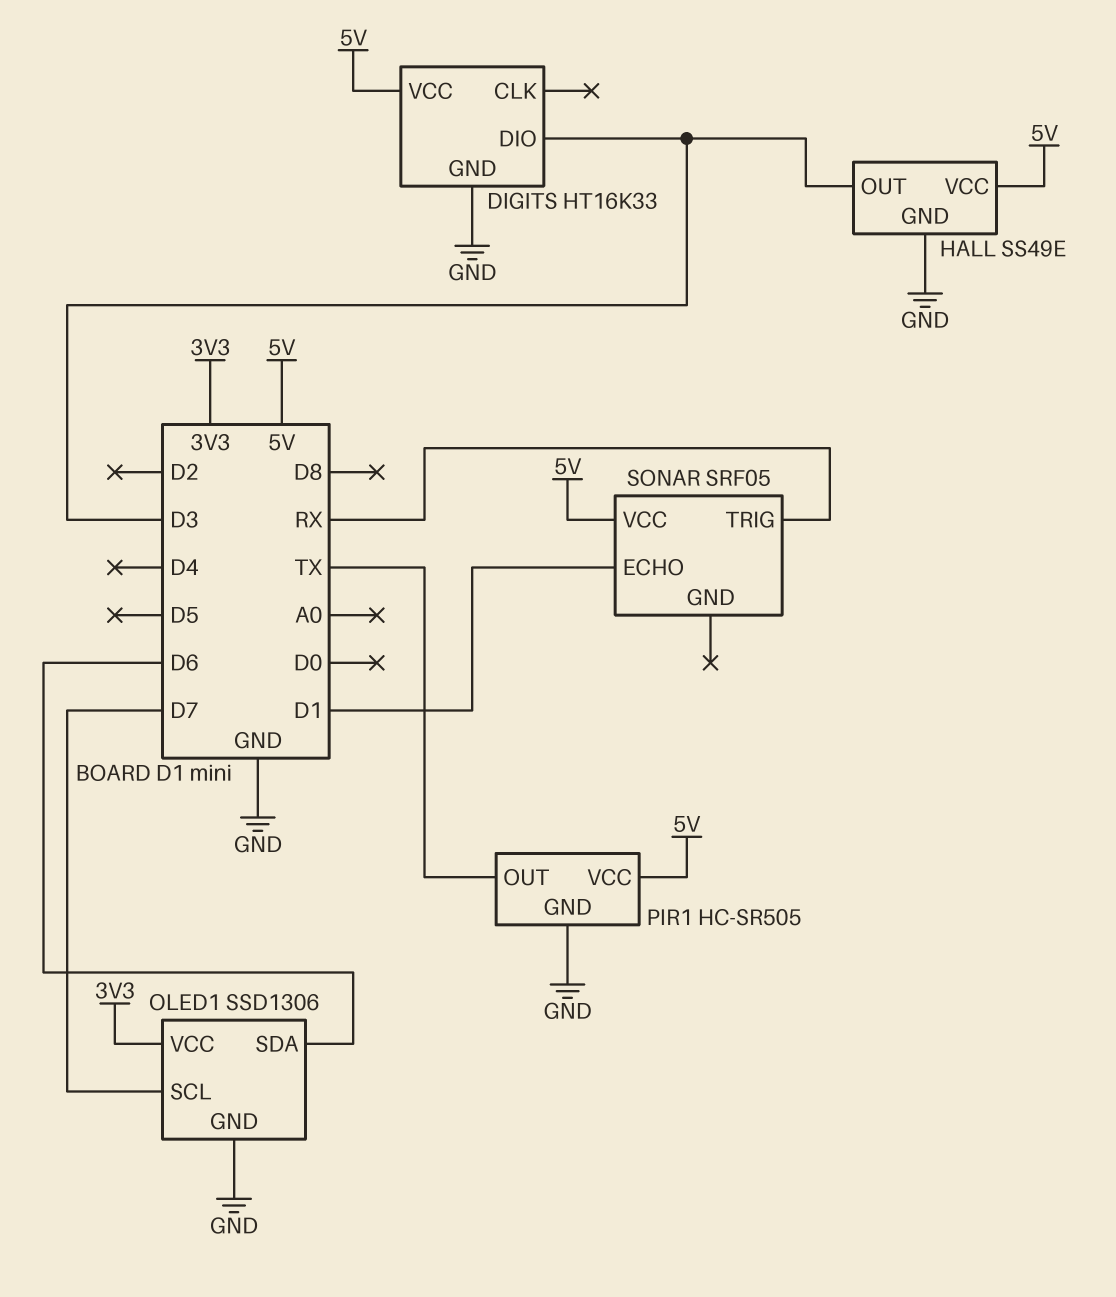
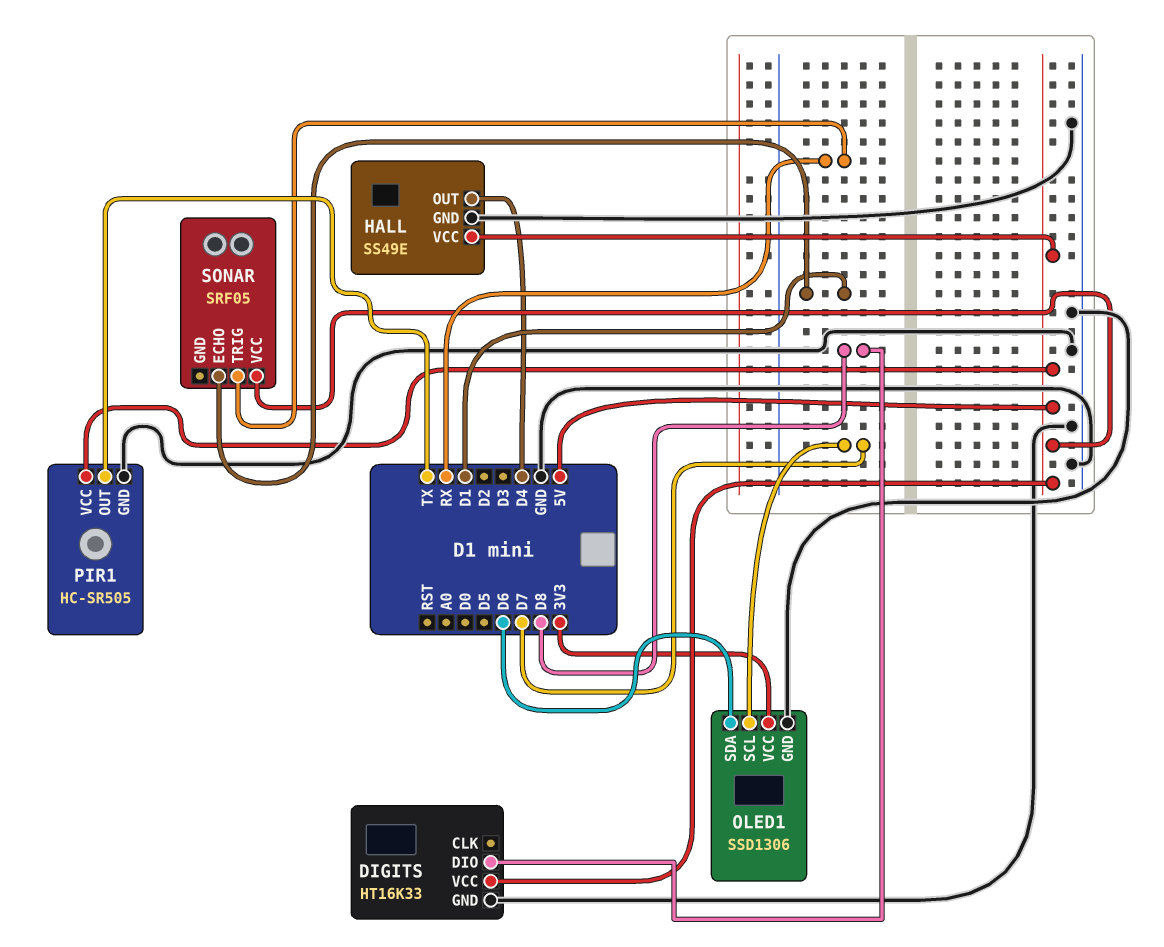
DIGITS pin DIO: D3 -> D8
HALL pin OUT: D3 -> D4

